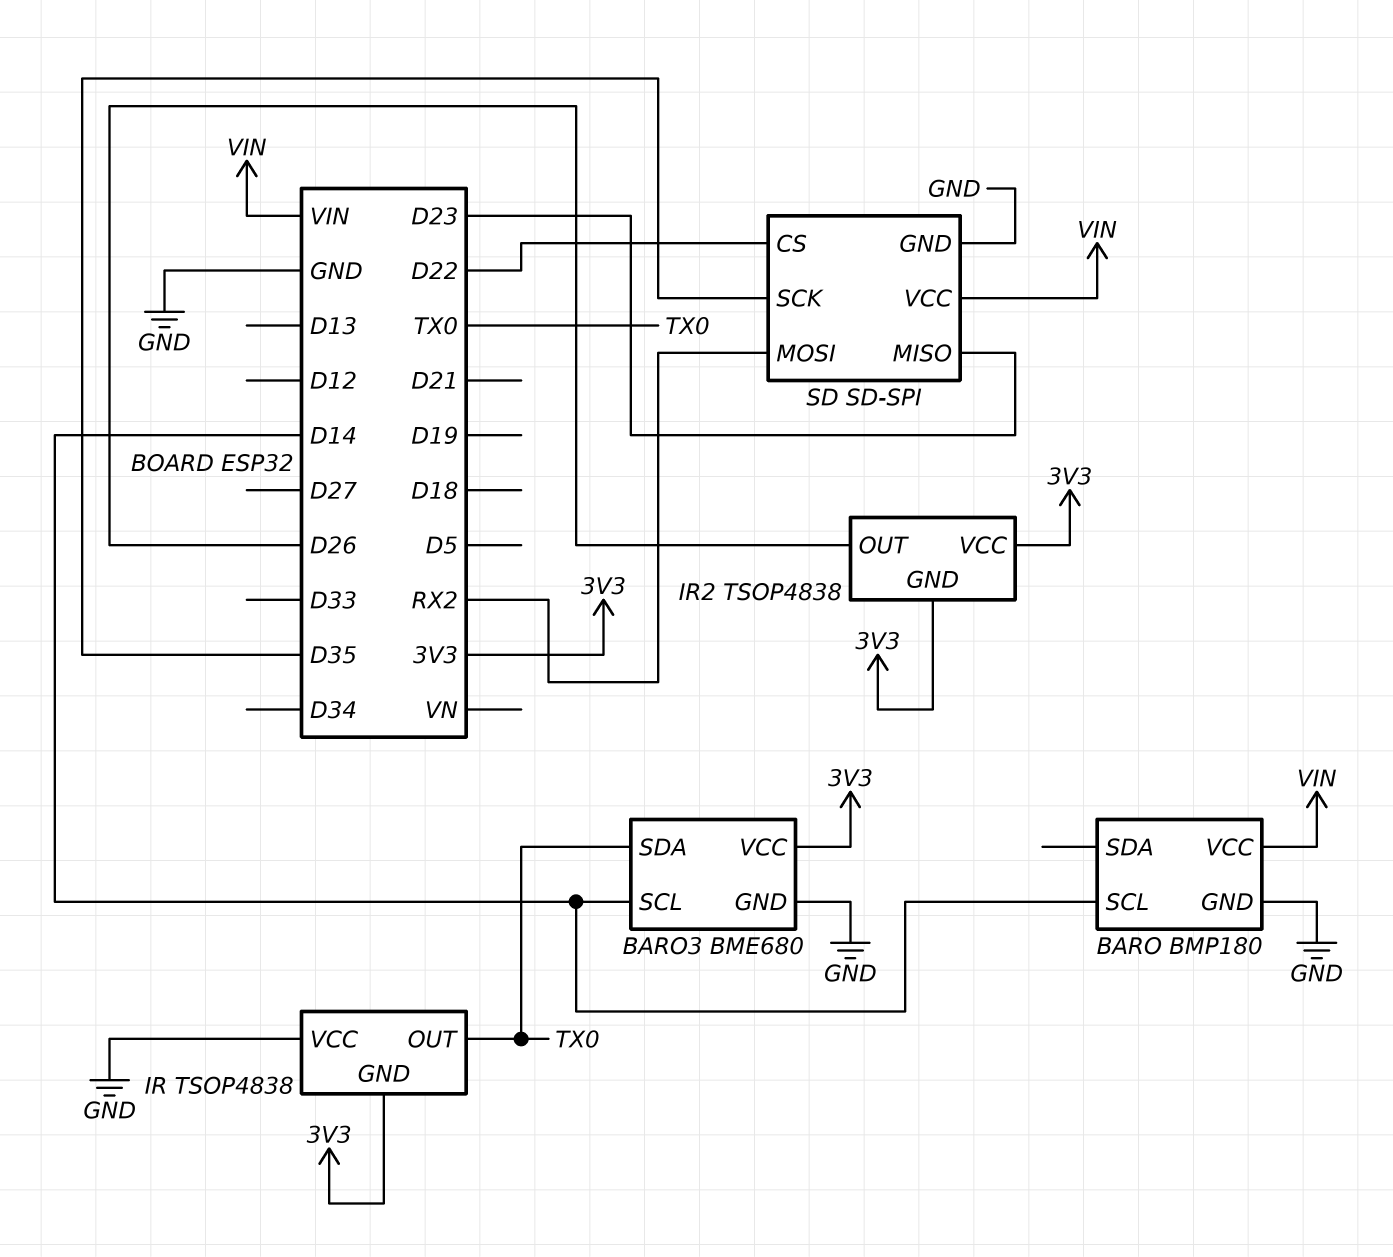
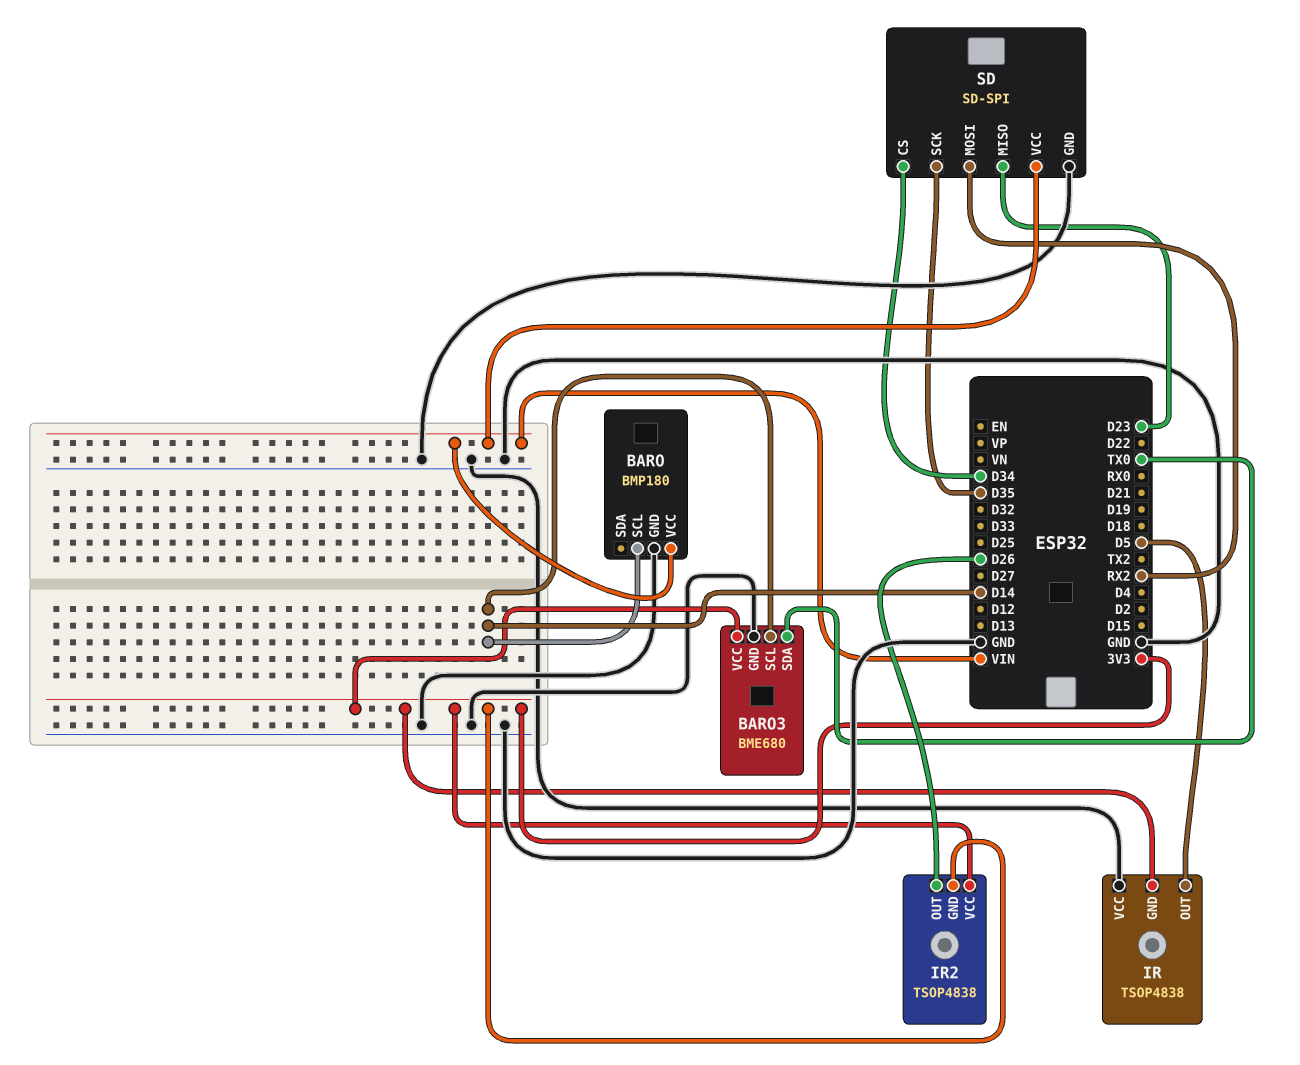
IR pin OUT: TX0 -> D5
SD pin CS: D22 -> D34

